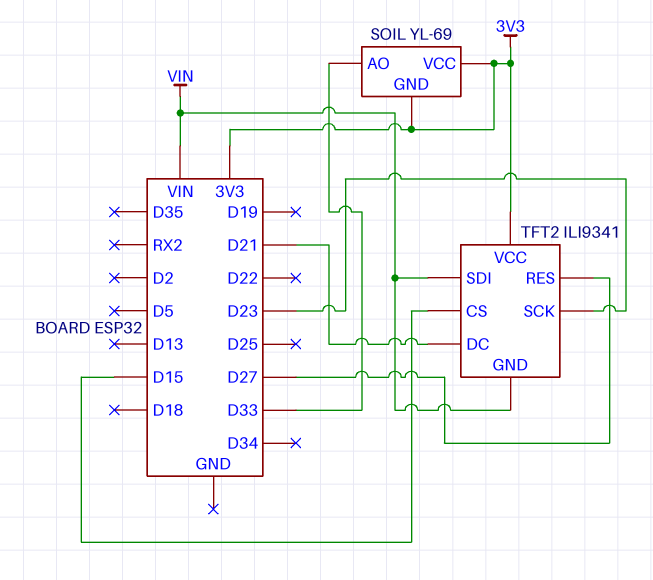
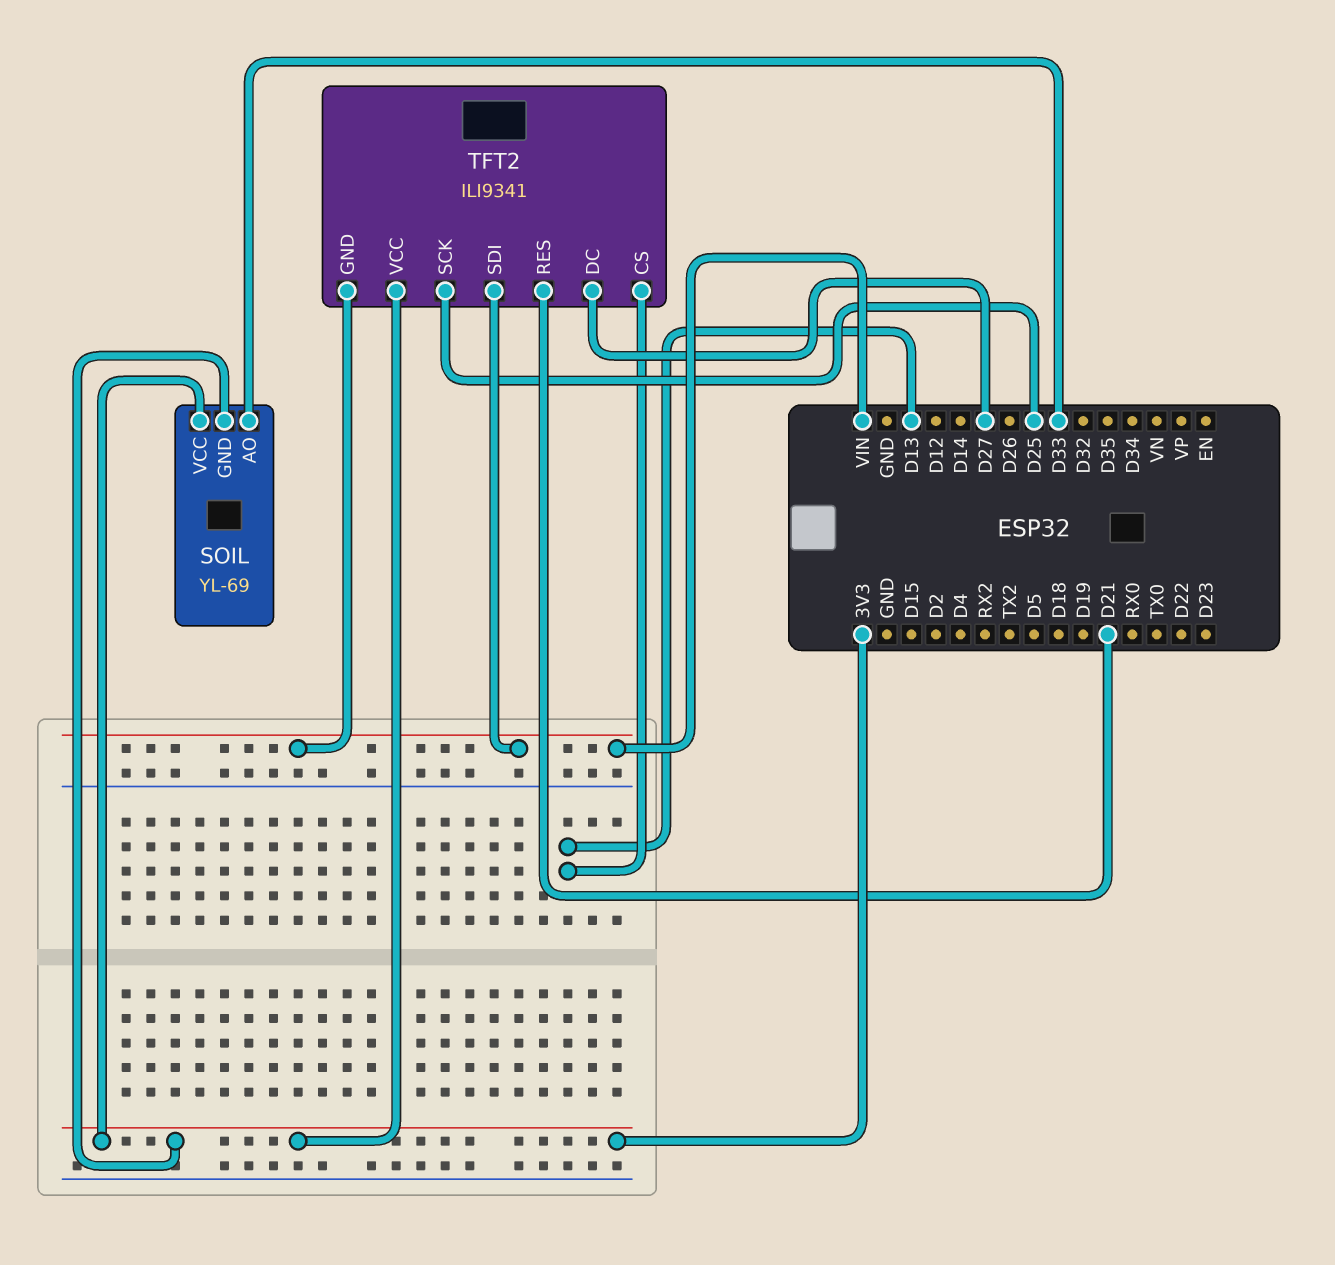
TFT2 pin CS: D15 -> D13
TFT2 pin DC: D21 -> D27
TFT2 pin RES: D27 -> D21
TFT2 pin SCK: D23 -> D25

